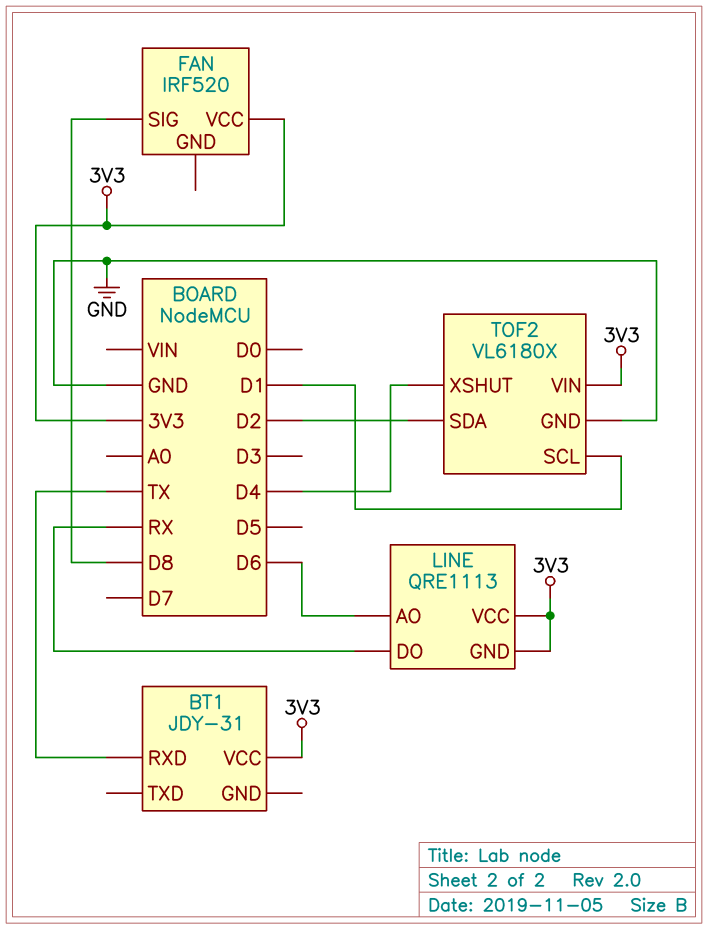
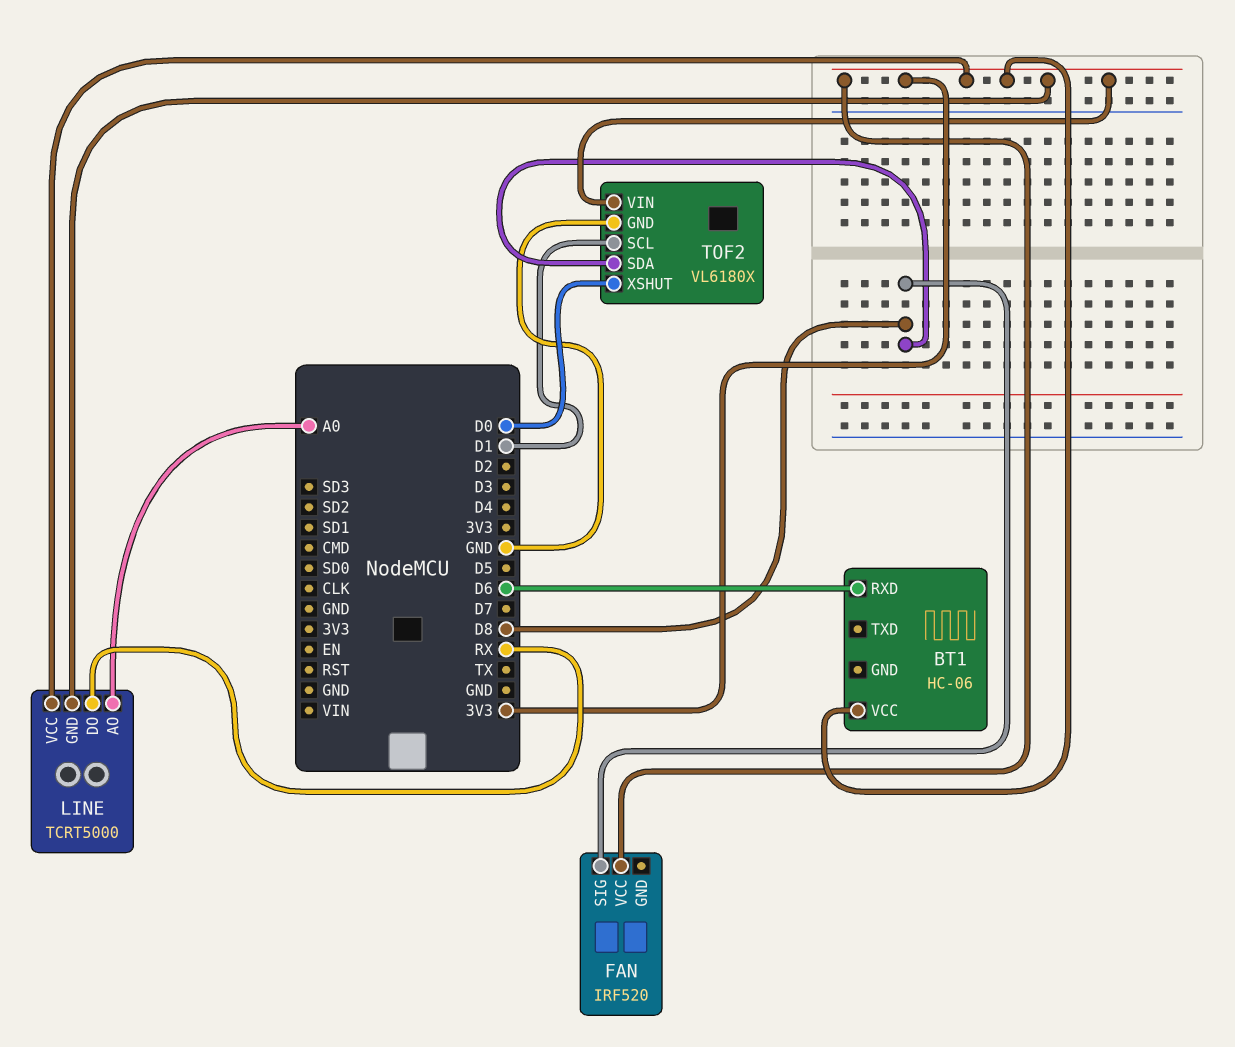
BT1: JDY-31 -> HC-06
BT1 pin RXD: TX -> D6
LINE: QRE1113 -> TCRT5000
LINE pin AO: D6 -> A0
TOF2 pin SDA: D2 -> D8
TOF2 pin XSHUT: D4 -> D0

